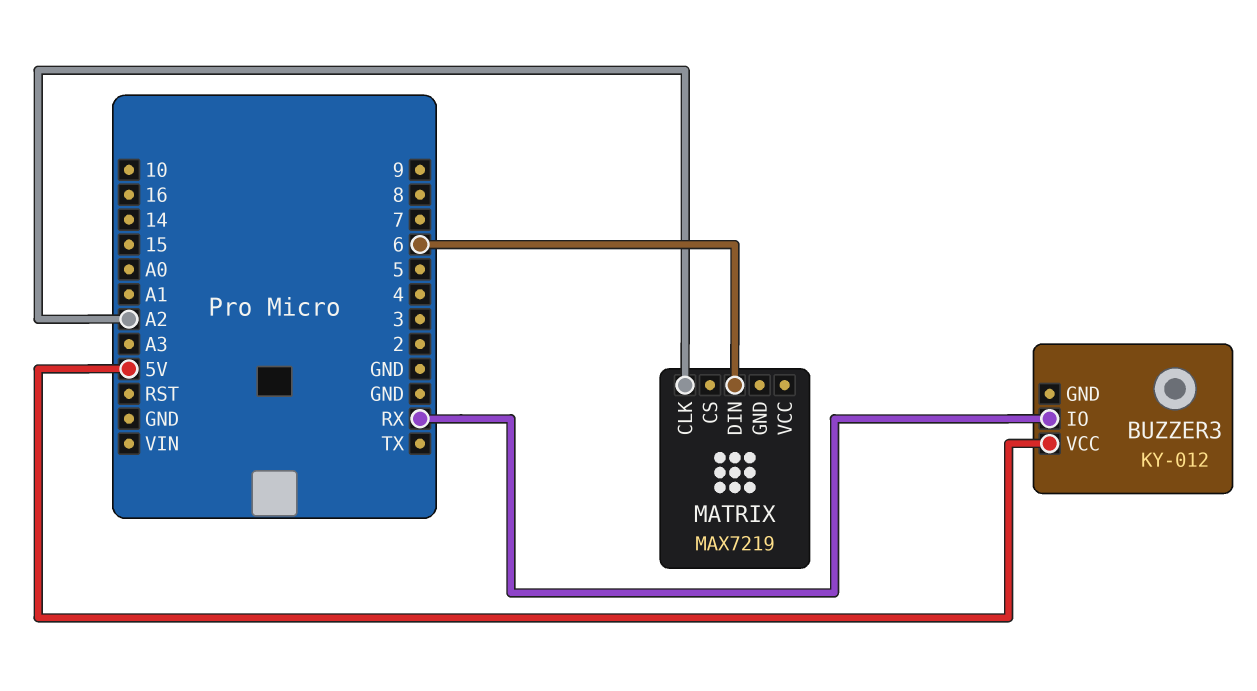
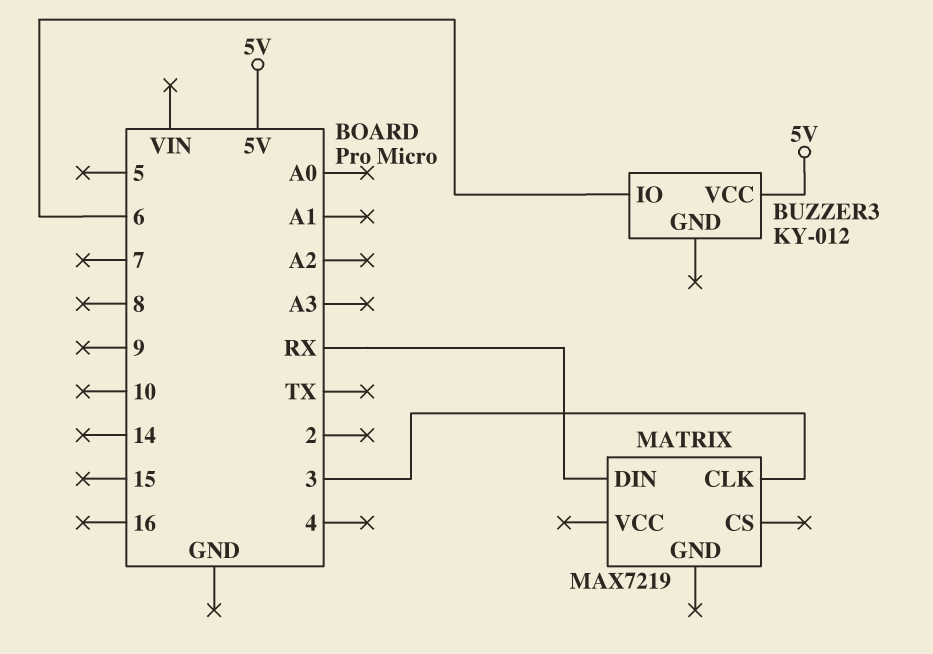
BUZZER3 pin IO: RX -> 6
MATRIX pin CLK: A2 -> 3
MATRIX pin DIN: 6 -> RX

